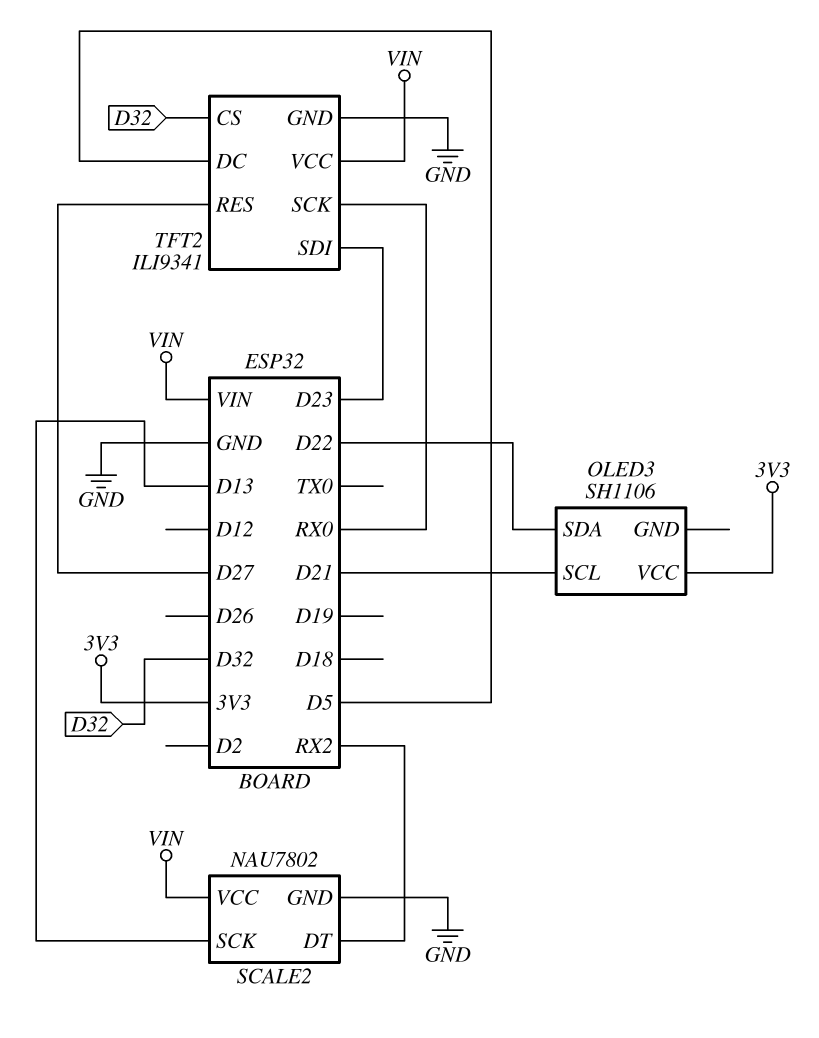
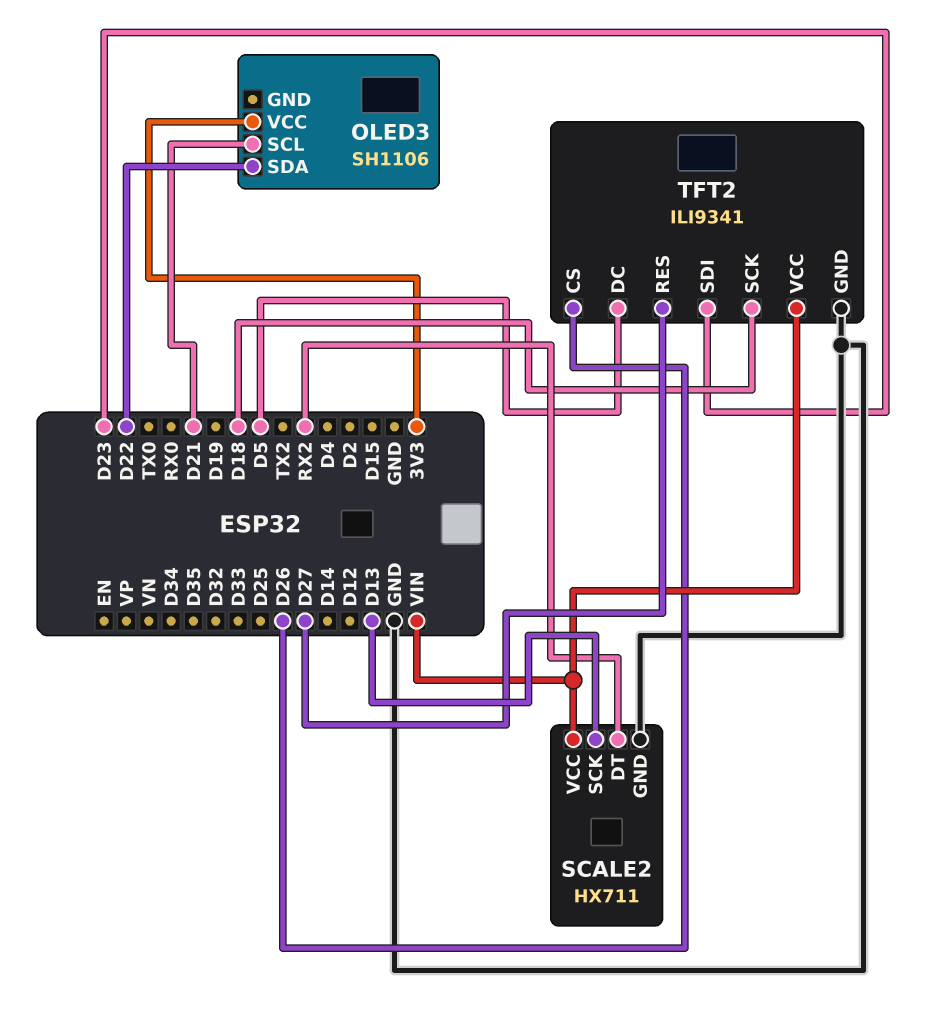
SCALE2: NAU7802 -> HX711
TFT2 pin CS: D32 -> D26
TFT2 pin SCK: RX0 -> D18

